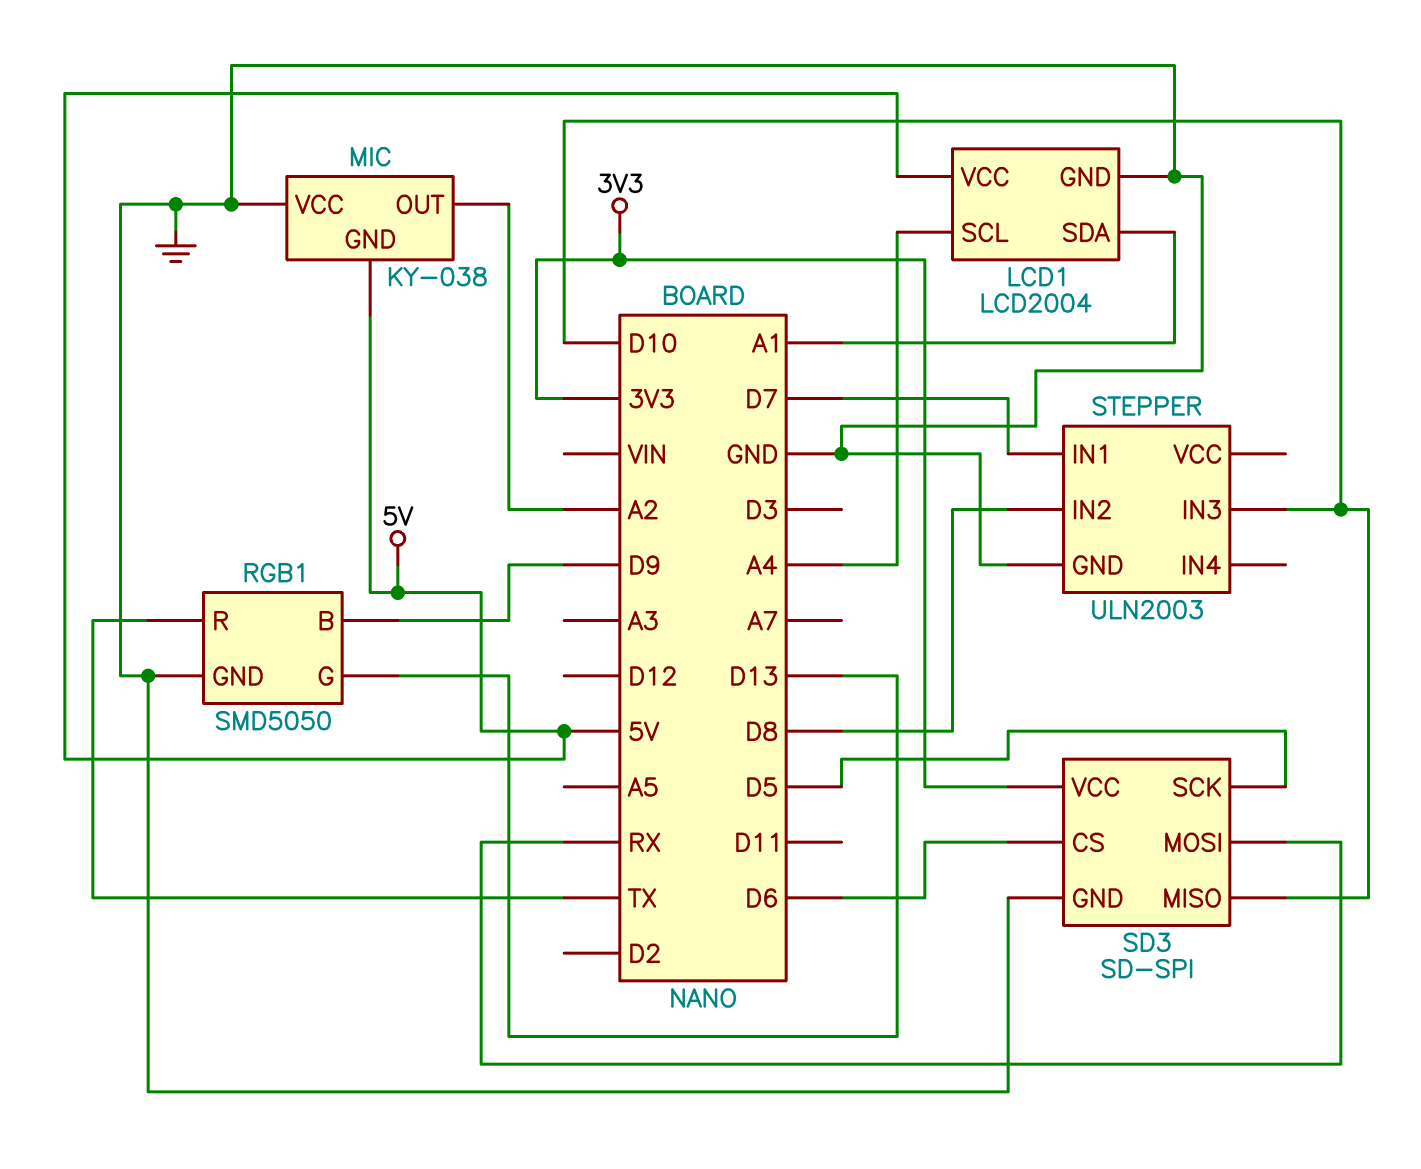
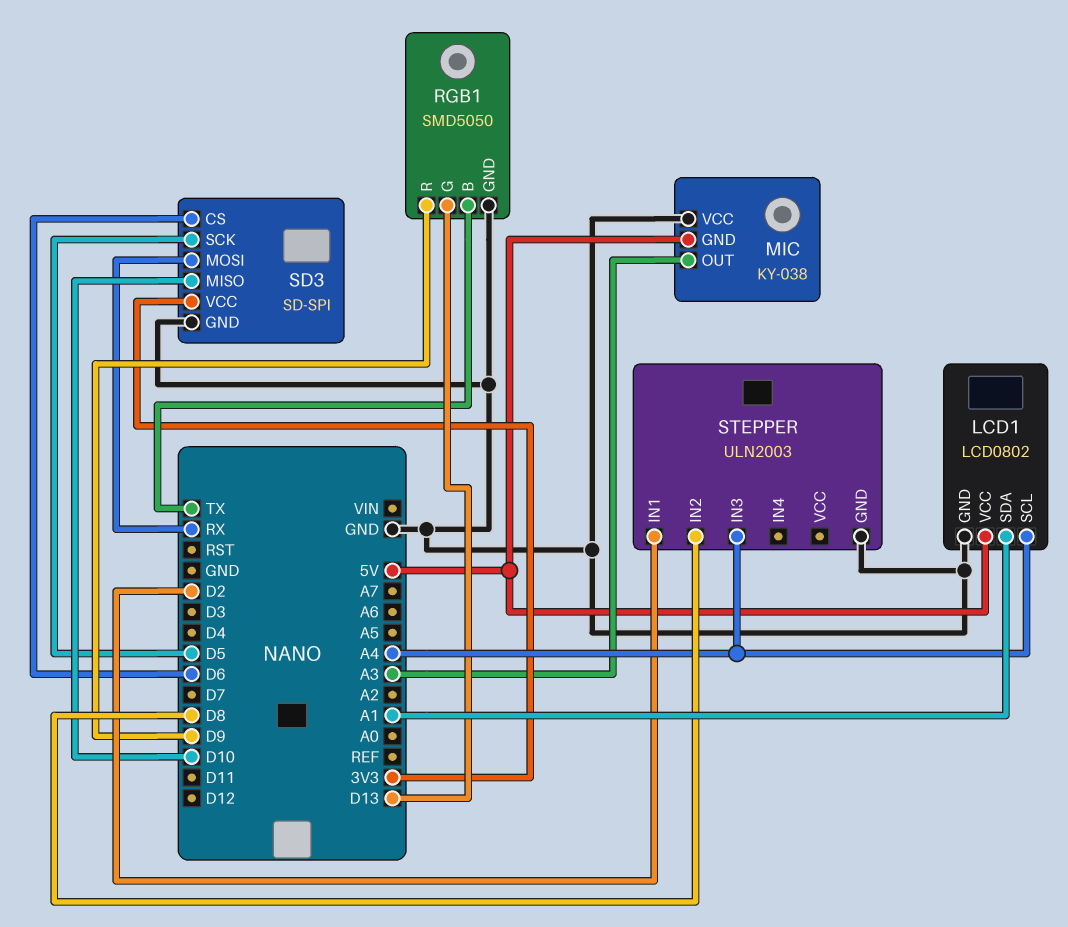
LCD1: LCD2004 -> LCD0802
MIC pin OUT: A2 -> A3
RGB1 pin B: D9 -> TX
RGB1 pin R: TX -> D9
STEPPER pin IN1: D7 -> D2
STEPPER pin IN3: D10 -> A4

